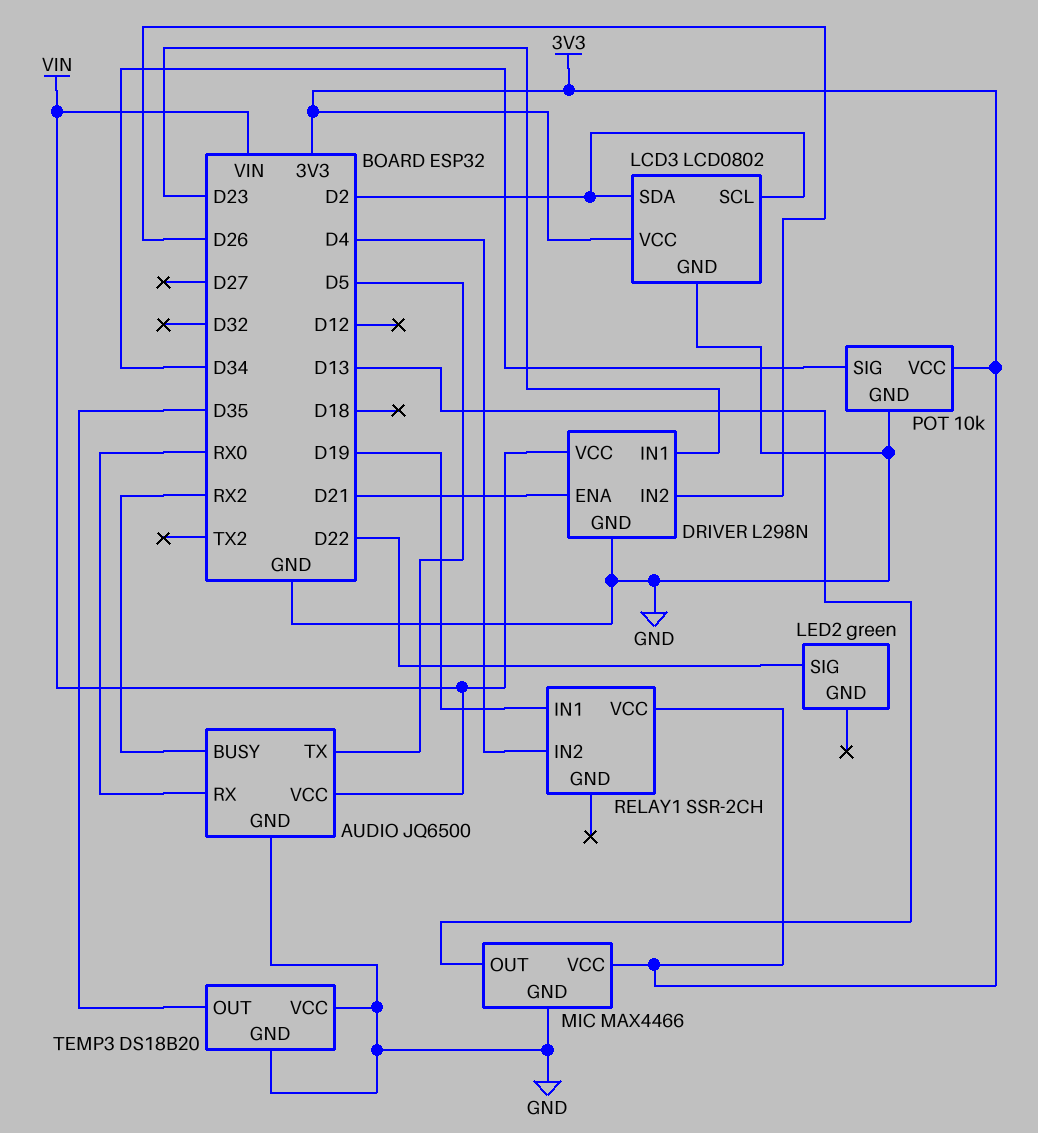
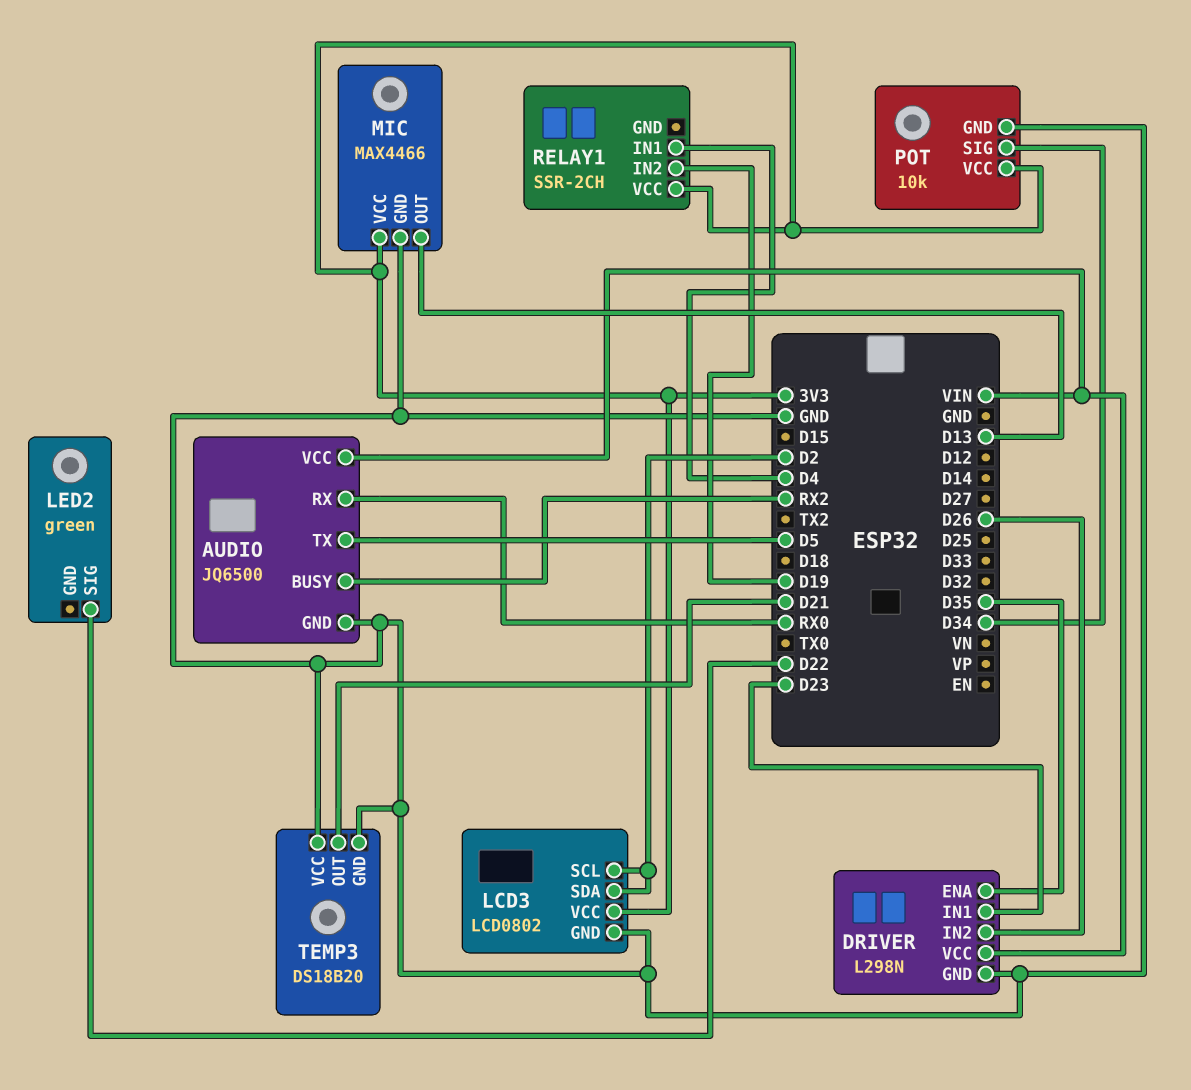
DRIVER pin ENA: D21 -> D35
RELAY1 pin IN1: D19 -> D4
RELAY1 pin IN2: D4 -> D19
TEMP3 pin OUT: D35 -> D21

